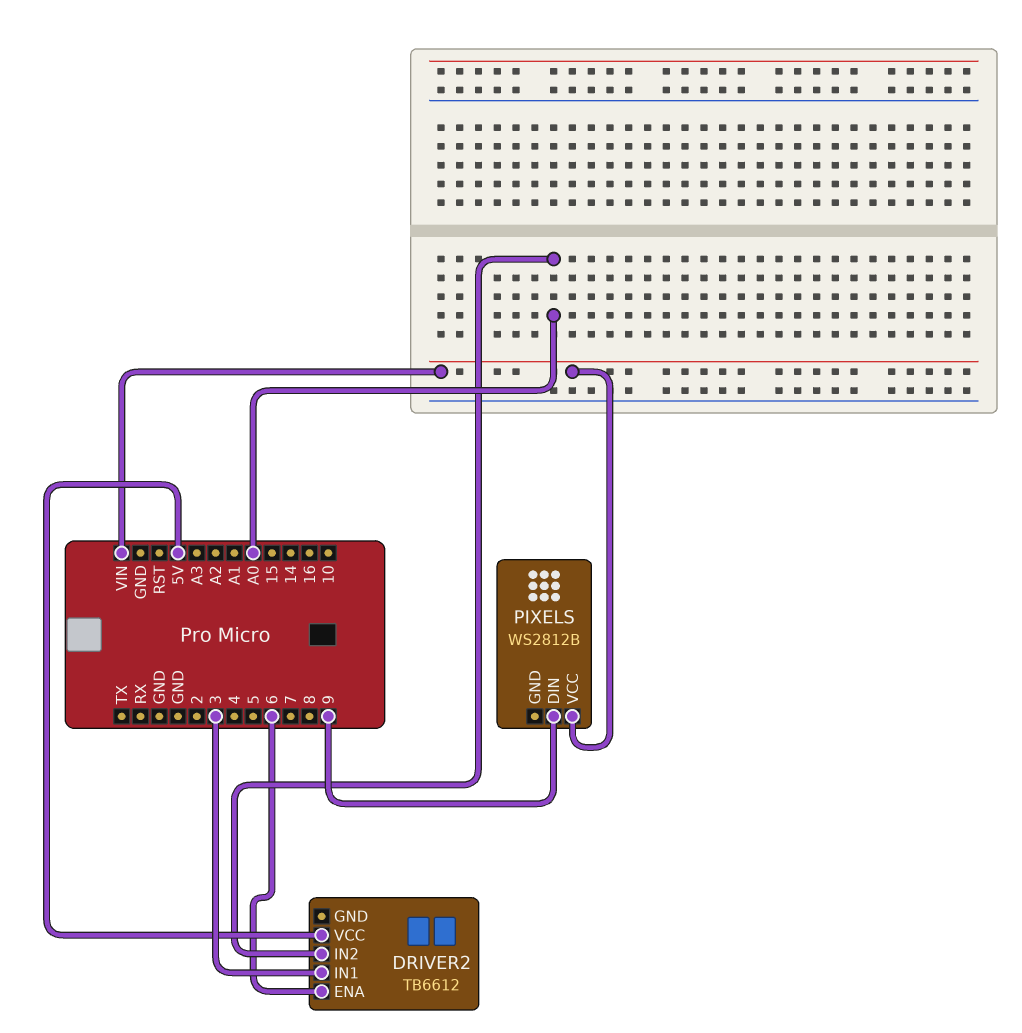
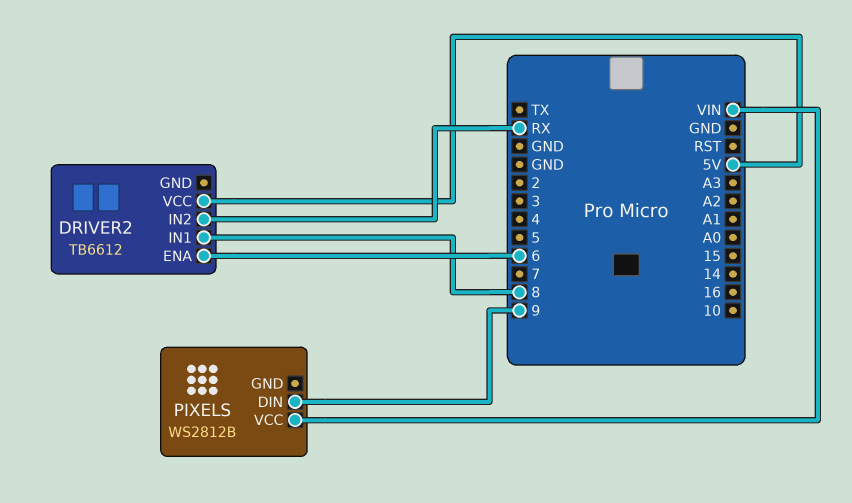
DRIVER2 pin IN1: 3 -> 8
DRIVER2 pin IN2: A0 -> RX

